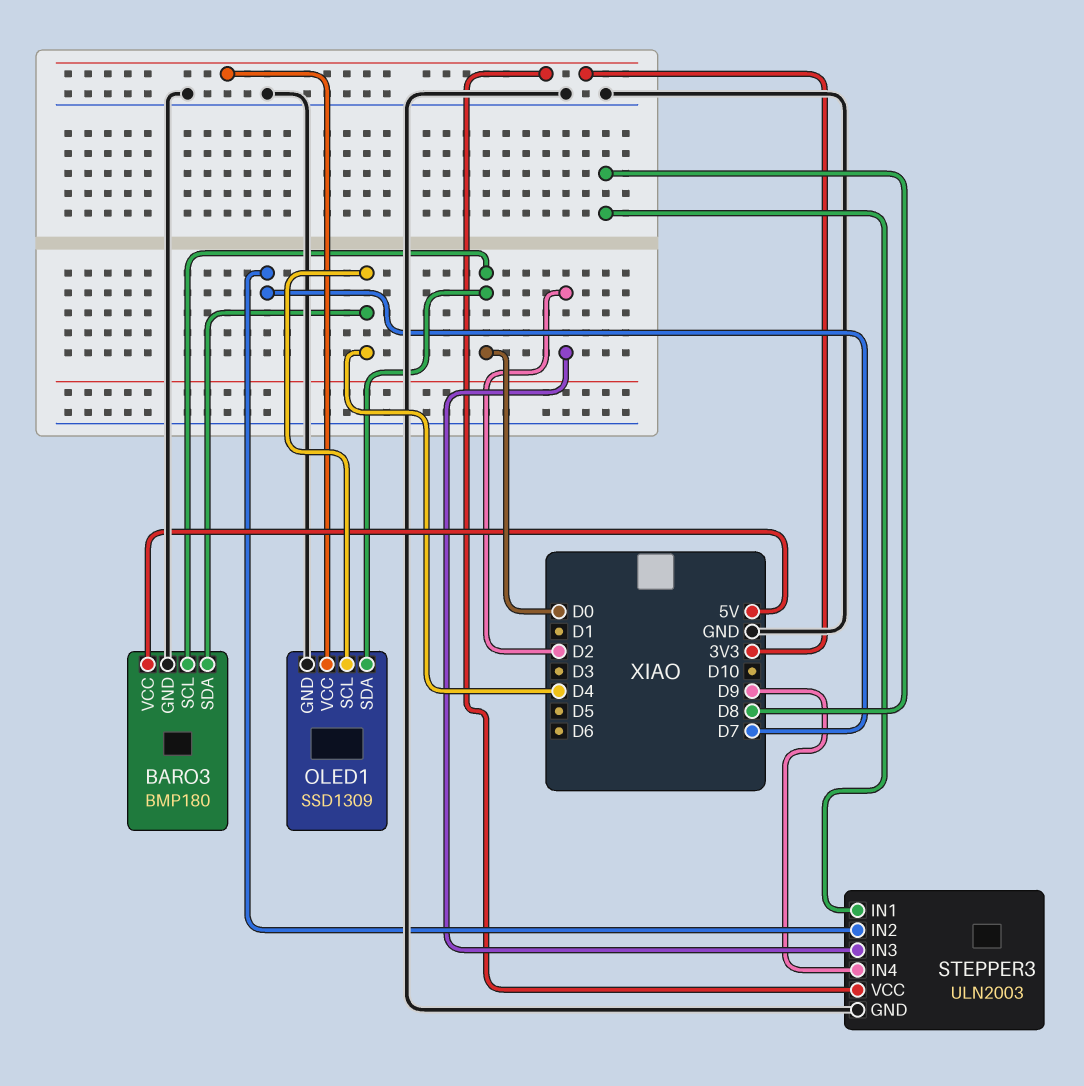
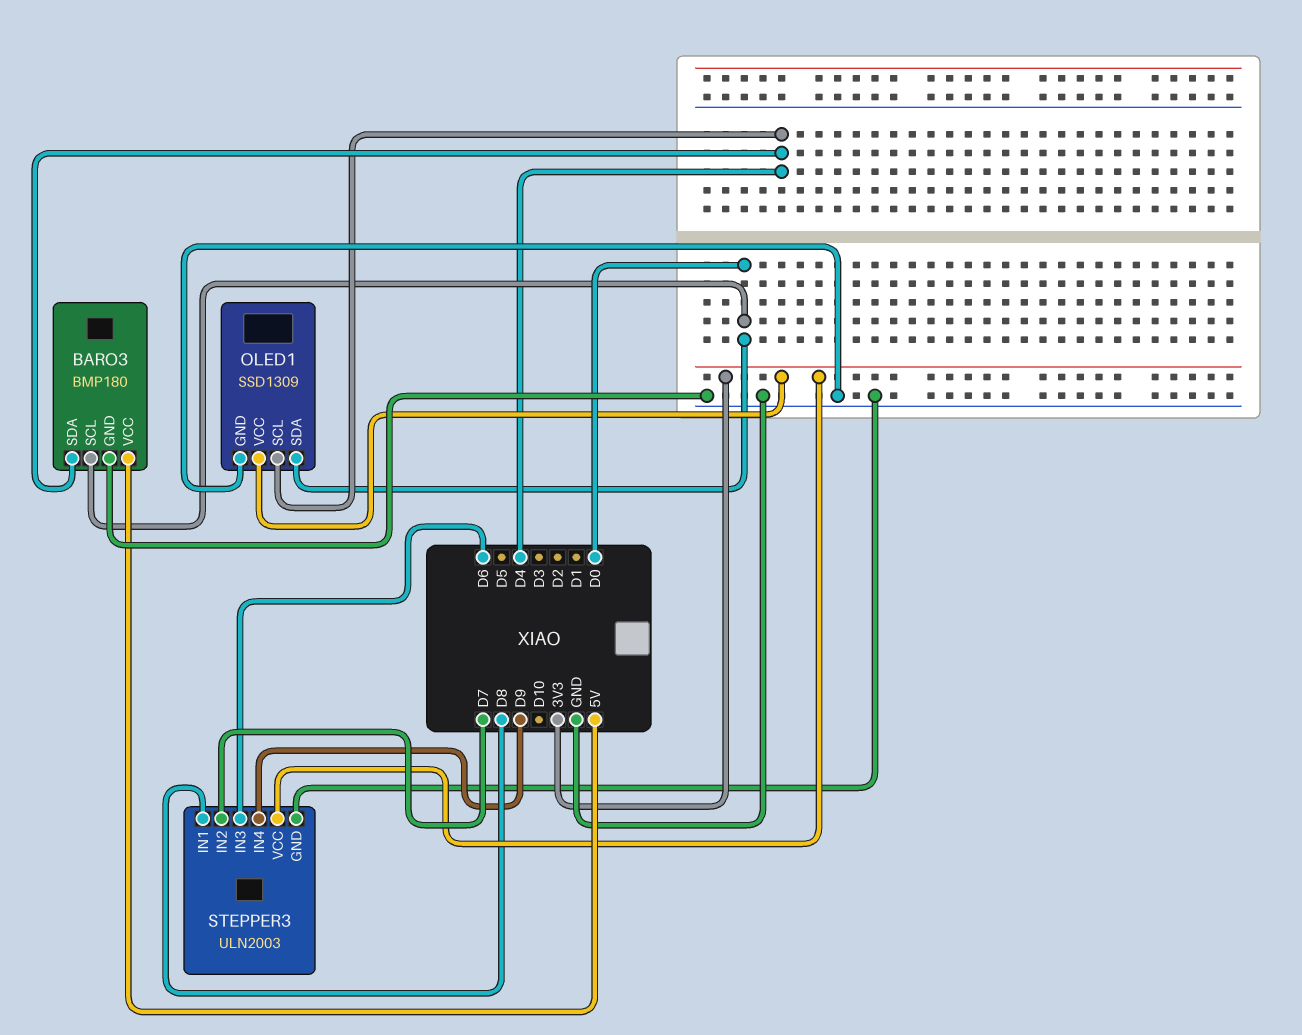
STEPPER3 pin IN3: D2 -> D6

